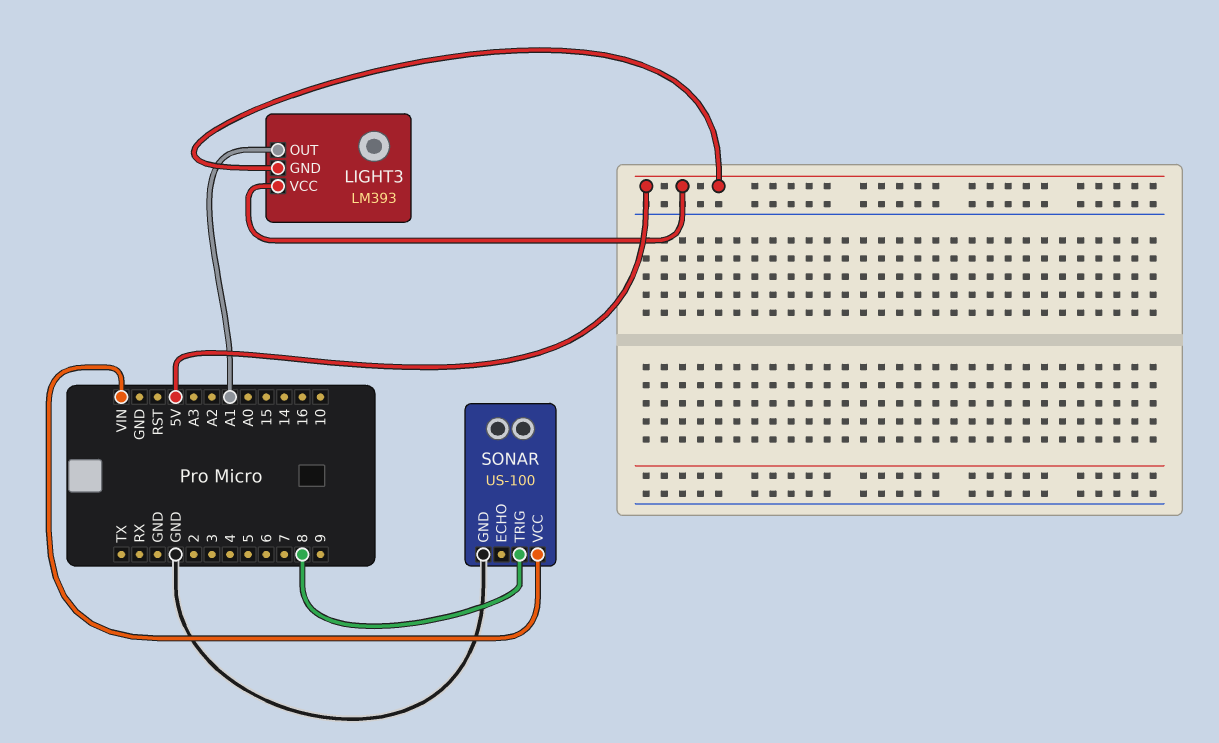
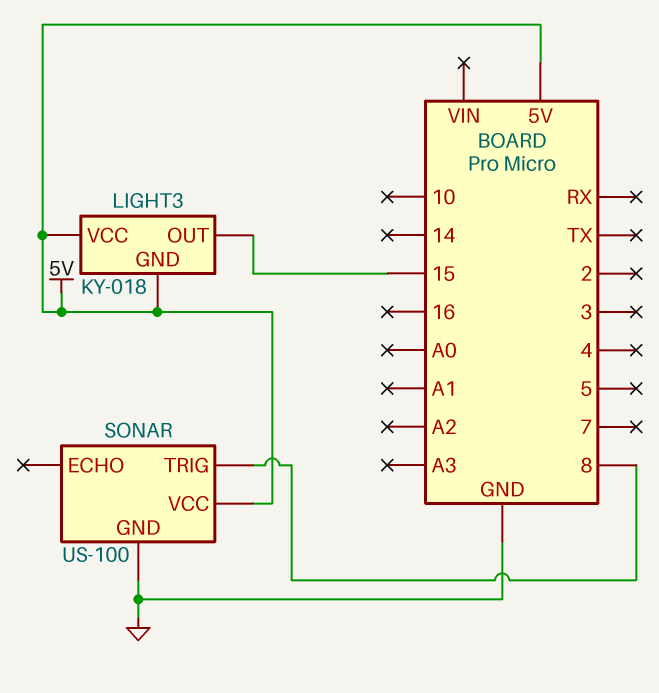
LIGHT3: LM393 -> KY-018
LIGHT3 pin OUT: A1 -> 15
SONAR pin VCC: VIN -> 5V

